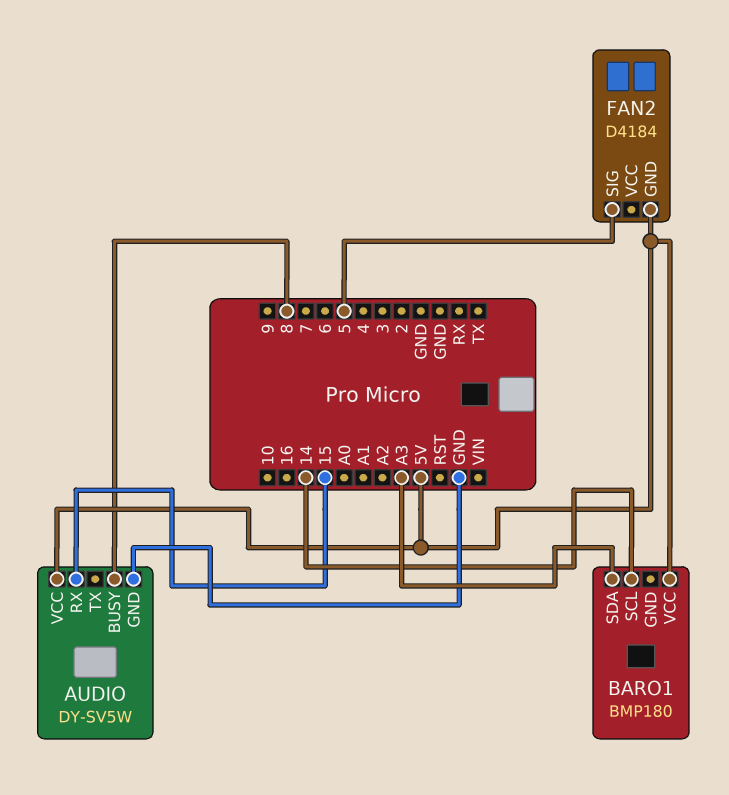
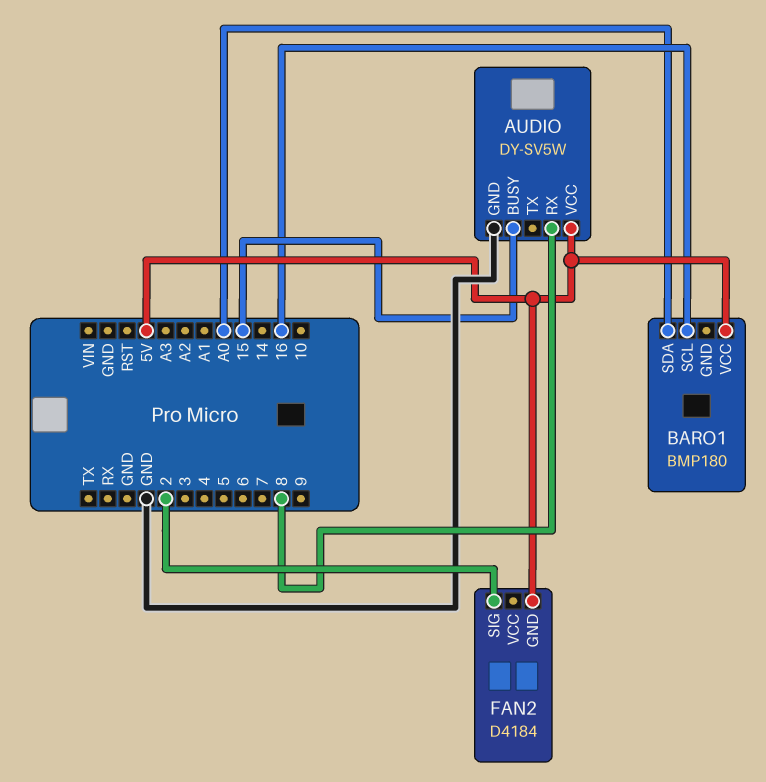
AUDIO pin BUSY: 8 -> 15
AUDIO pin RX: 15 -> 8
BARO1 pin SCL: 14 -> 16
BARO1 pin SDA: A3 -> A0
FAN2 pin SIG: 5 -> 2

